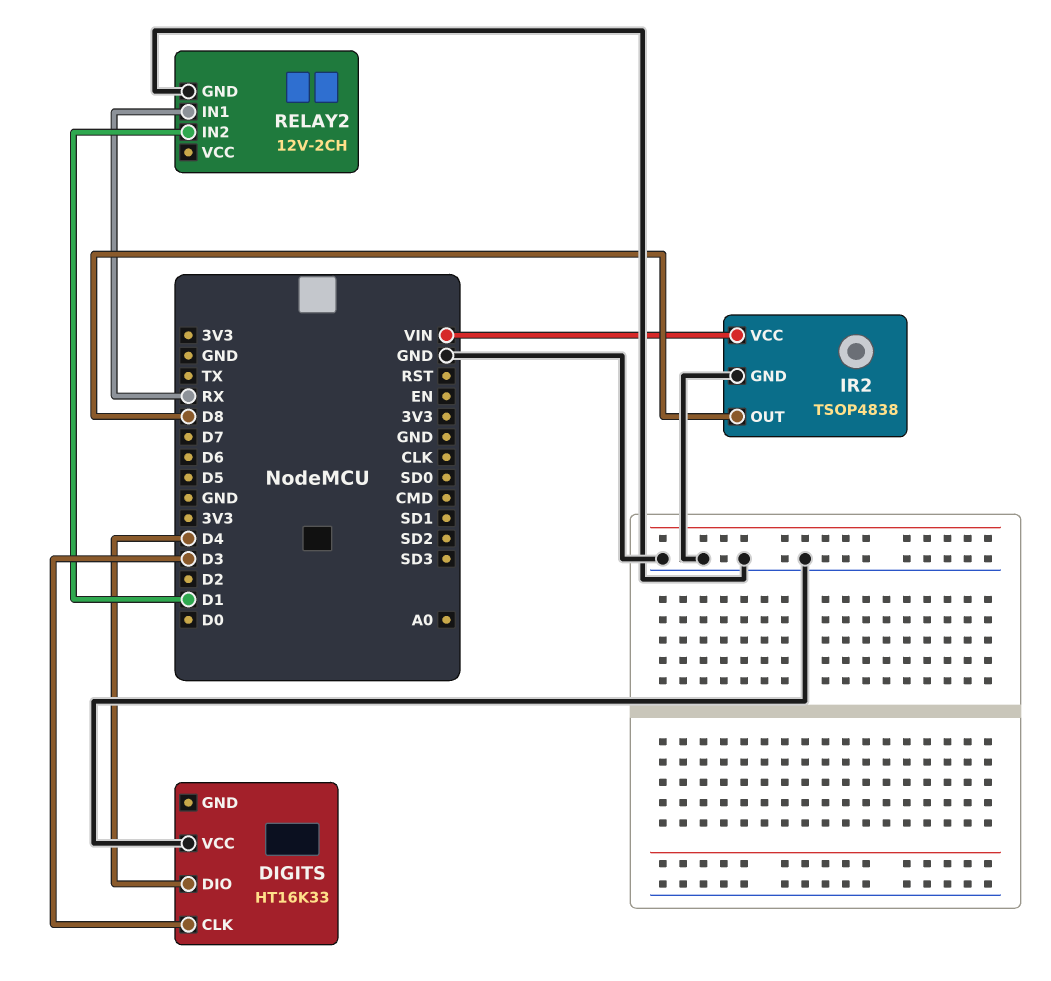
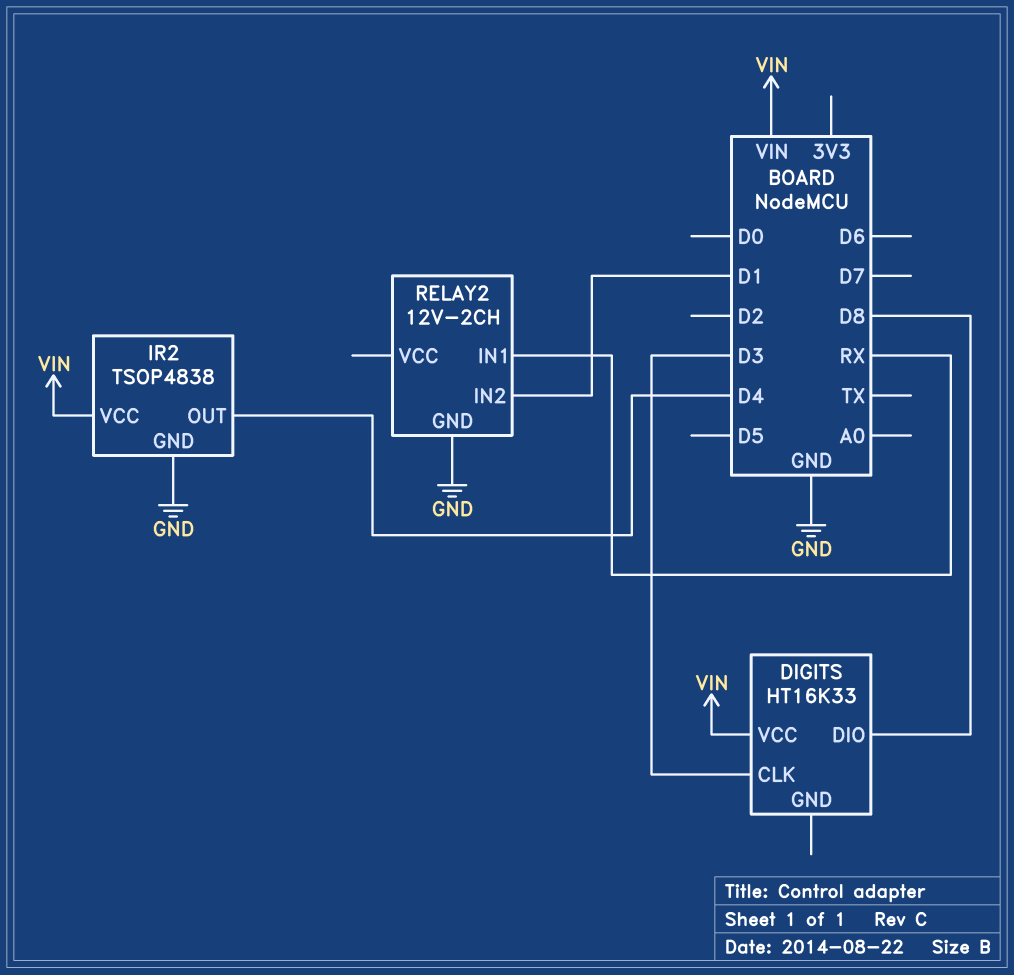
DIGITS pin DIO: D4 -> D8
DIGITS pin VCC: GND -> VIN
IR2 pin OUT: D8 -> D4

